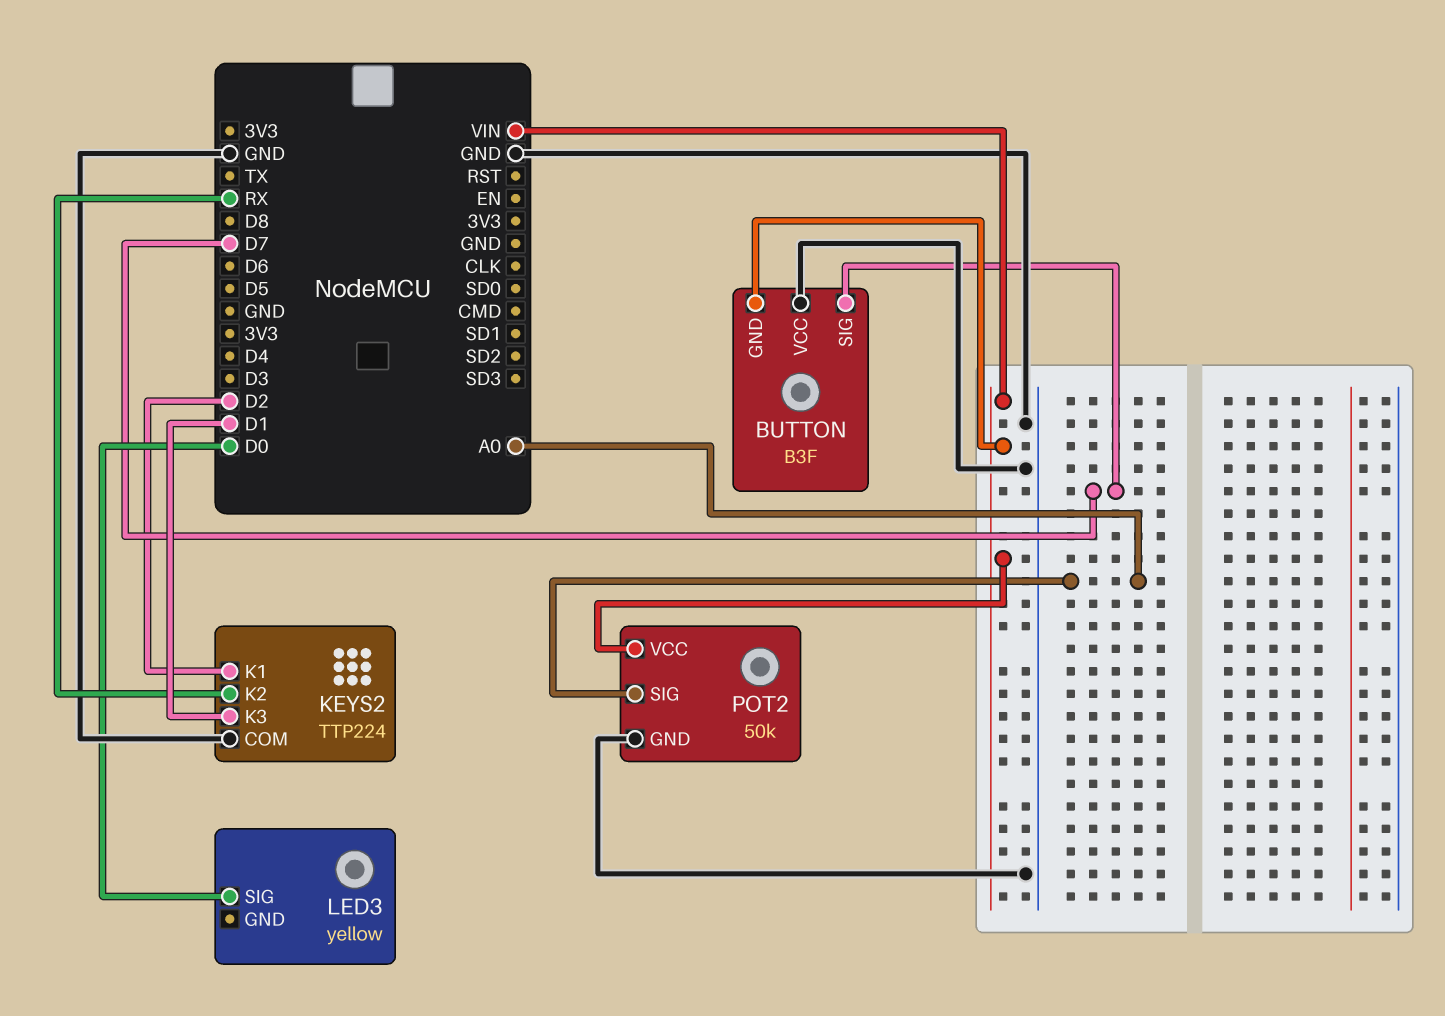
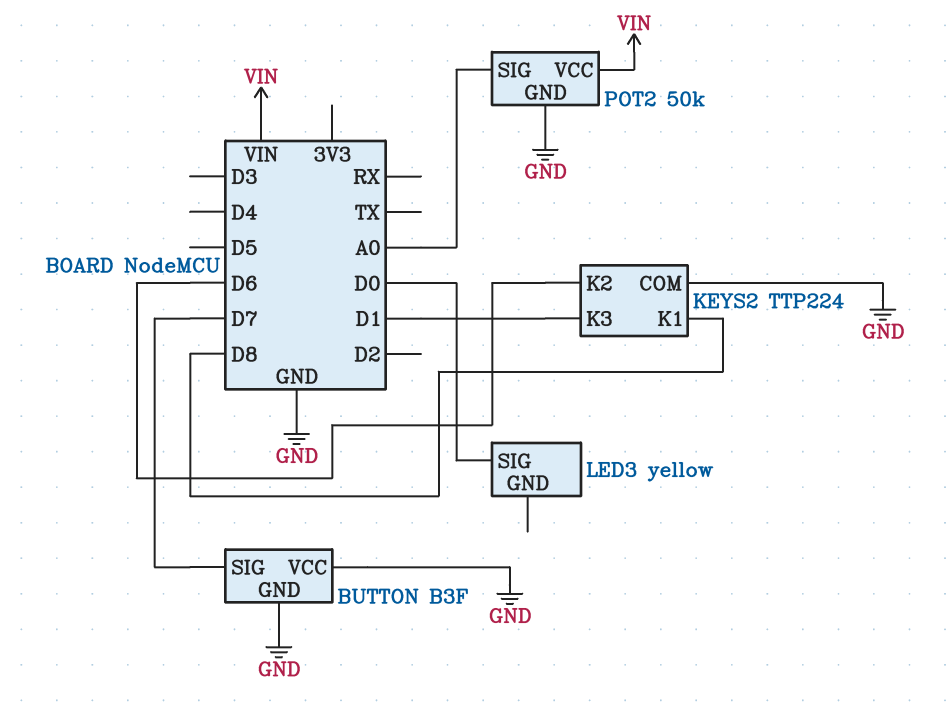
BUTTON pin GND: VIN -> GND
KEYS2 pin K1: D2 -> D8
KEYS2 pin K2: RX -> D6

